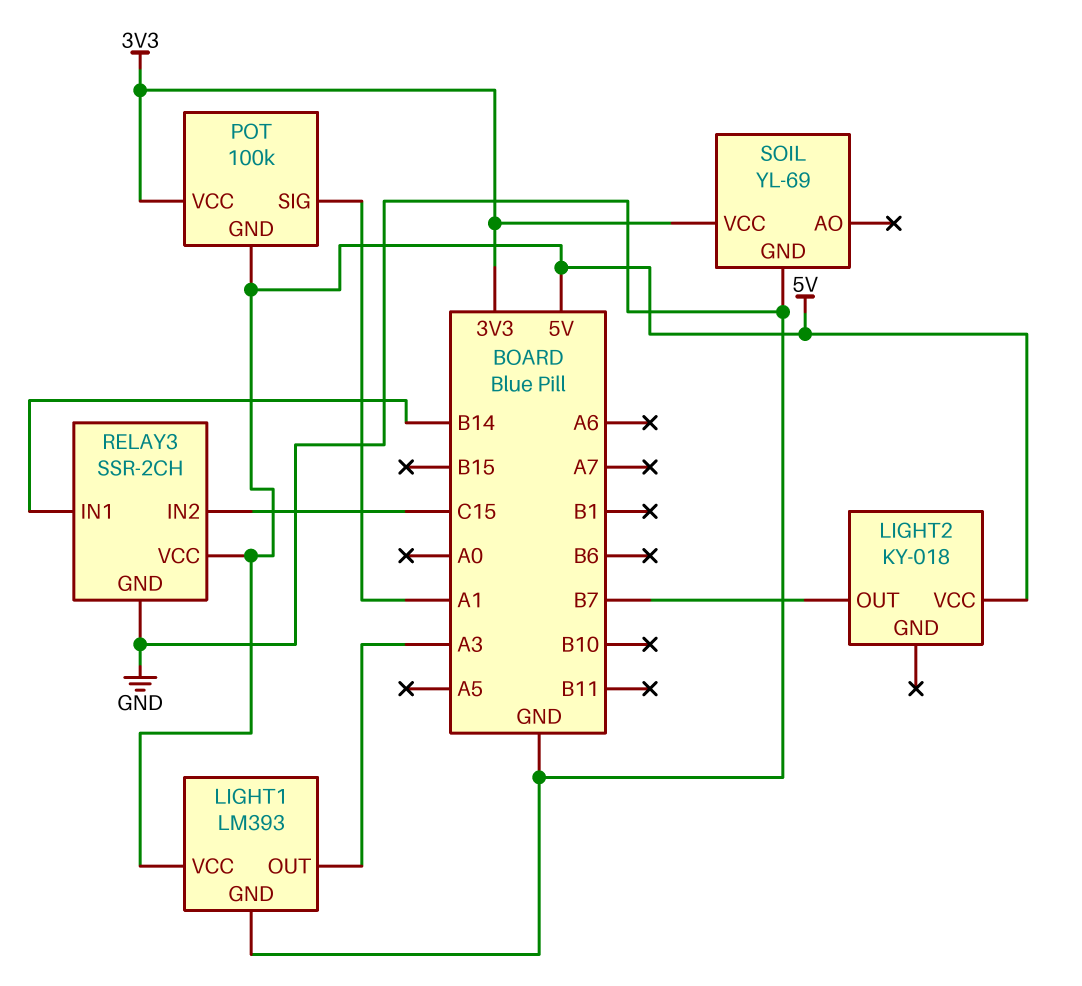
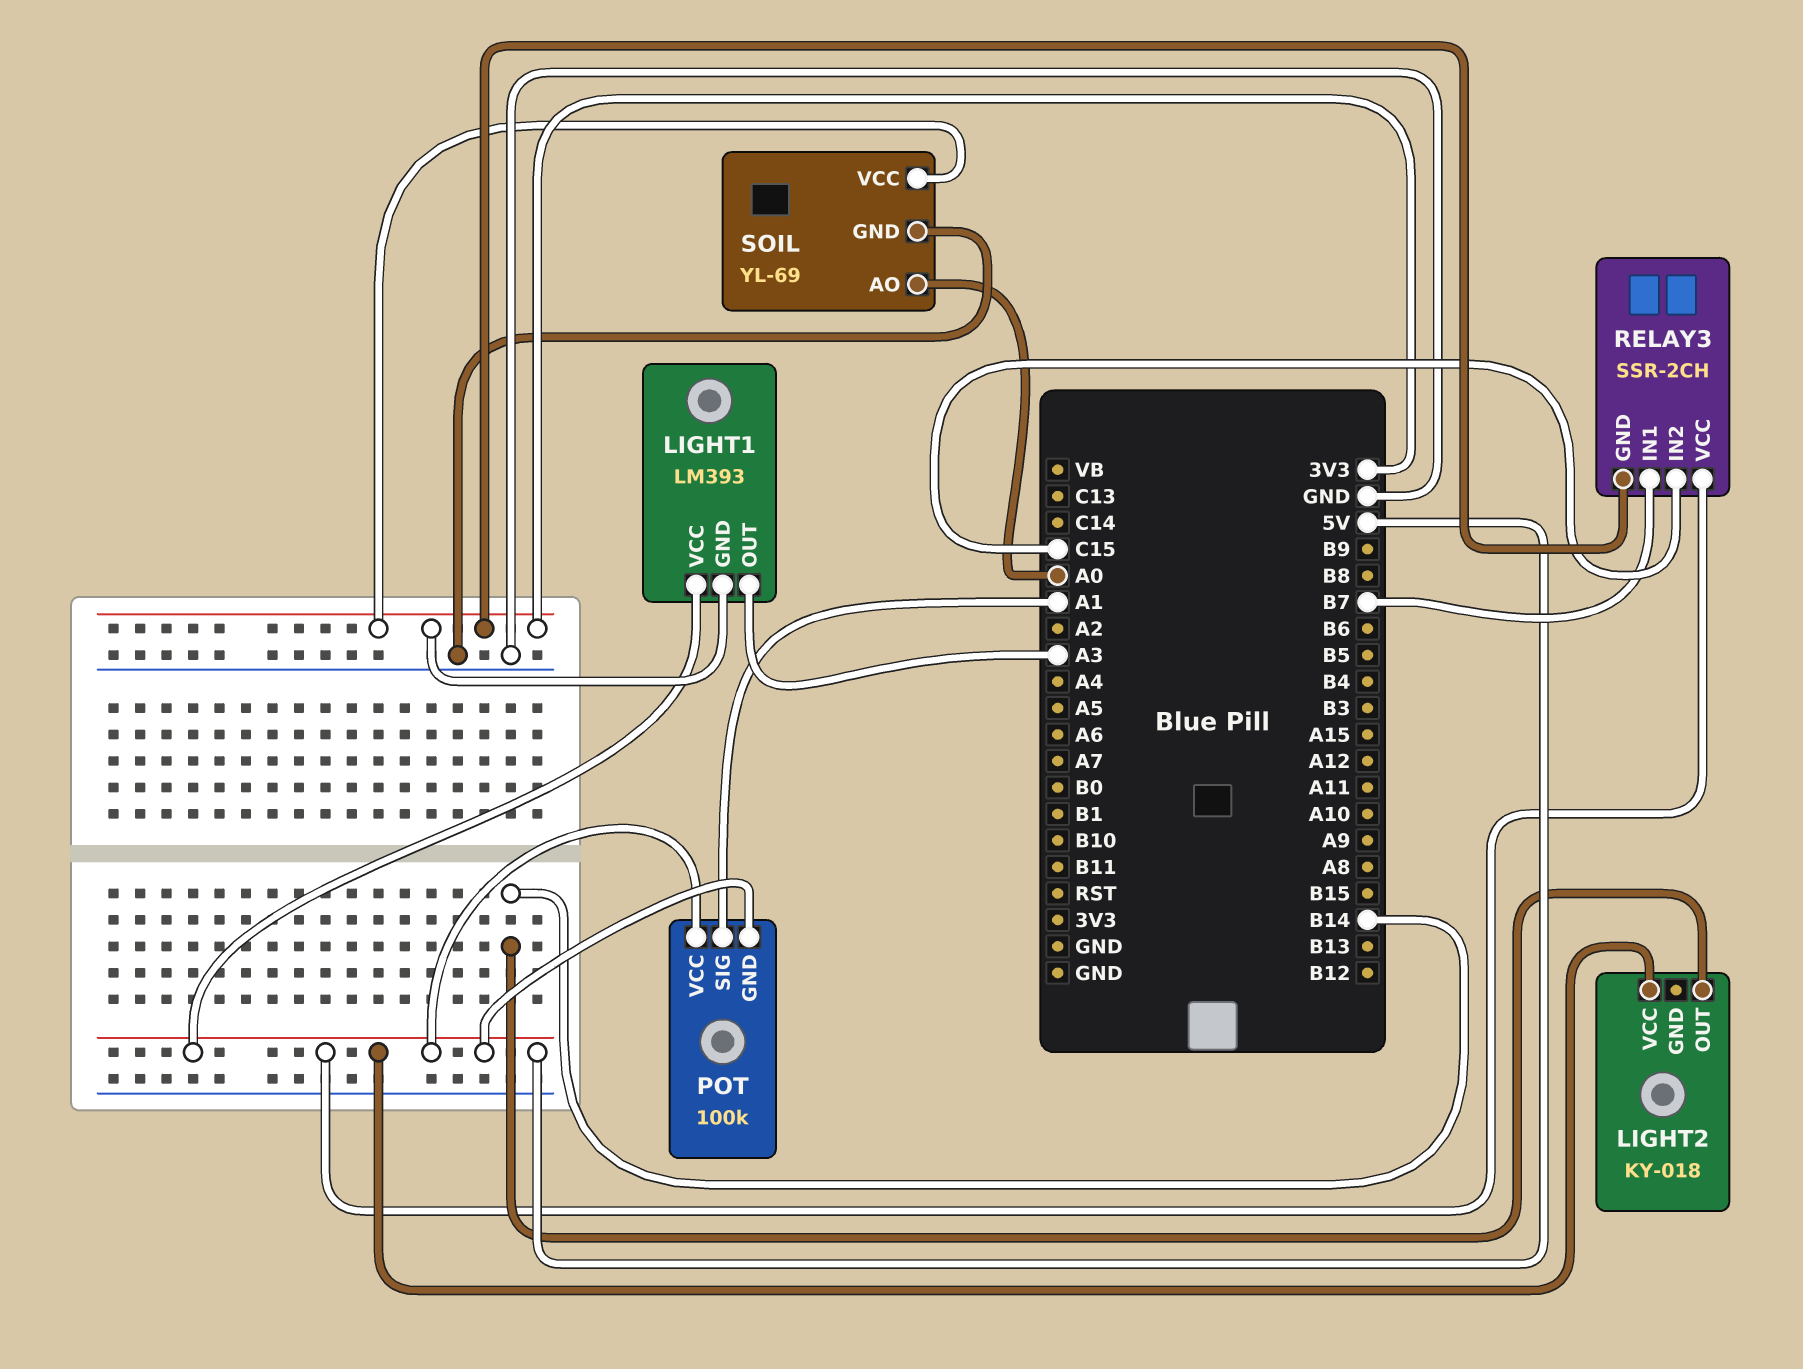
LIGHT1 pin GND: GND -> 3V3
LIGHT2 pin OUT: B7 -> B14
POT pin VCC: 3V3 -> 5V
RELAY3 pin GND: GND -> 3V3
RELAY3 pin IN1: B14 -> B7
SOIL pin AO: none -> A0

